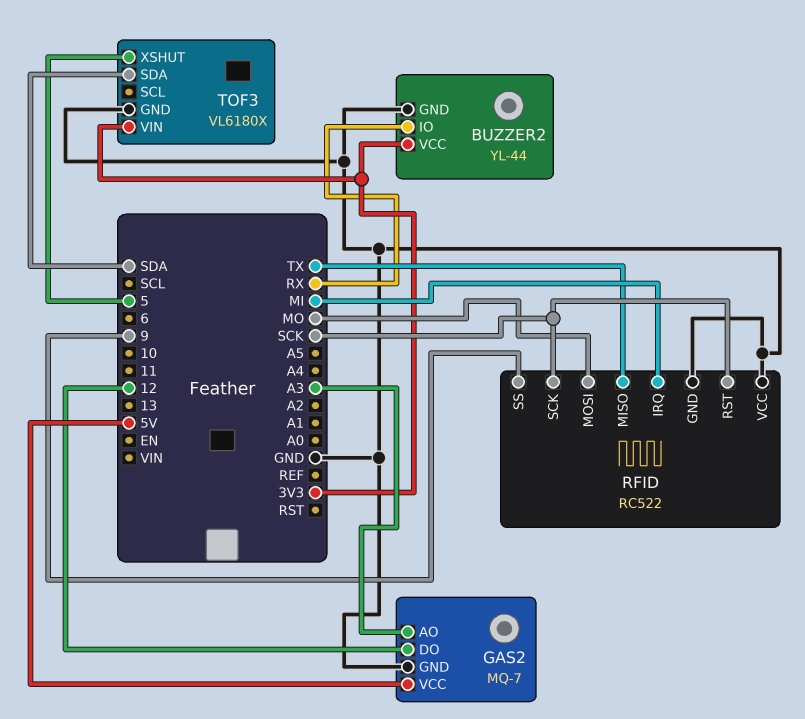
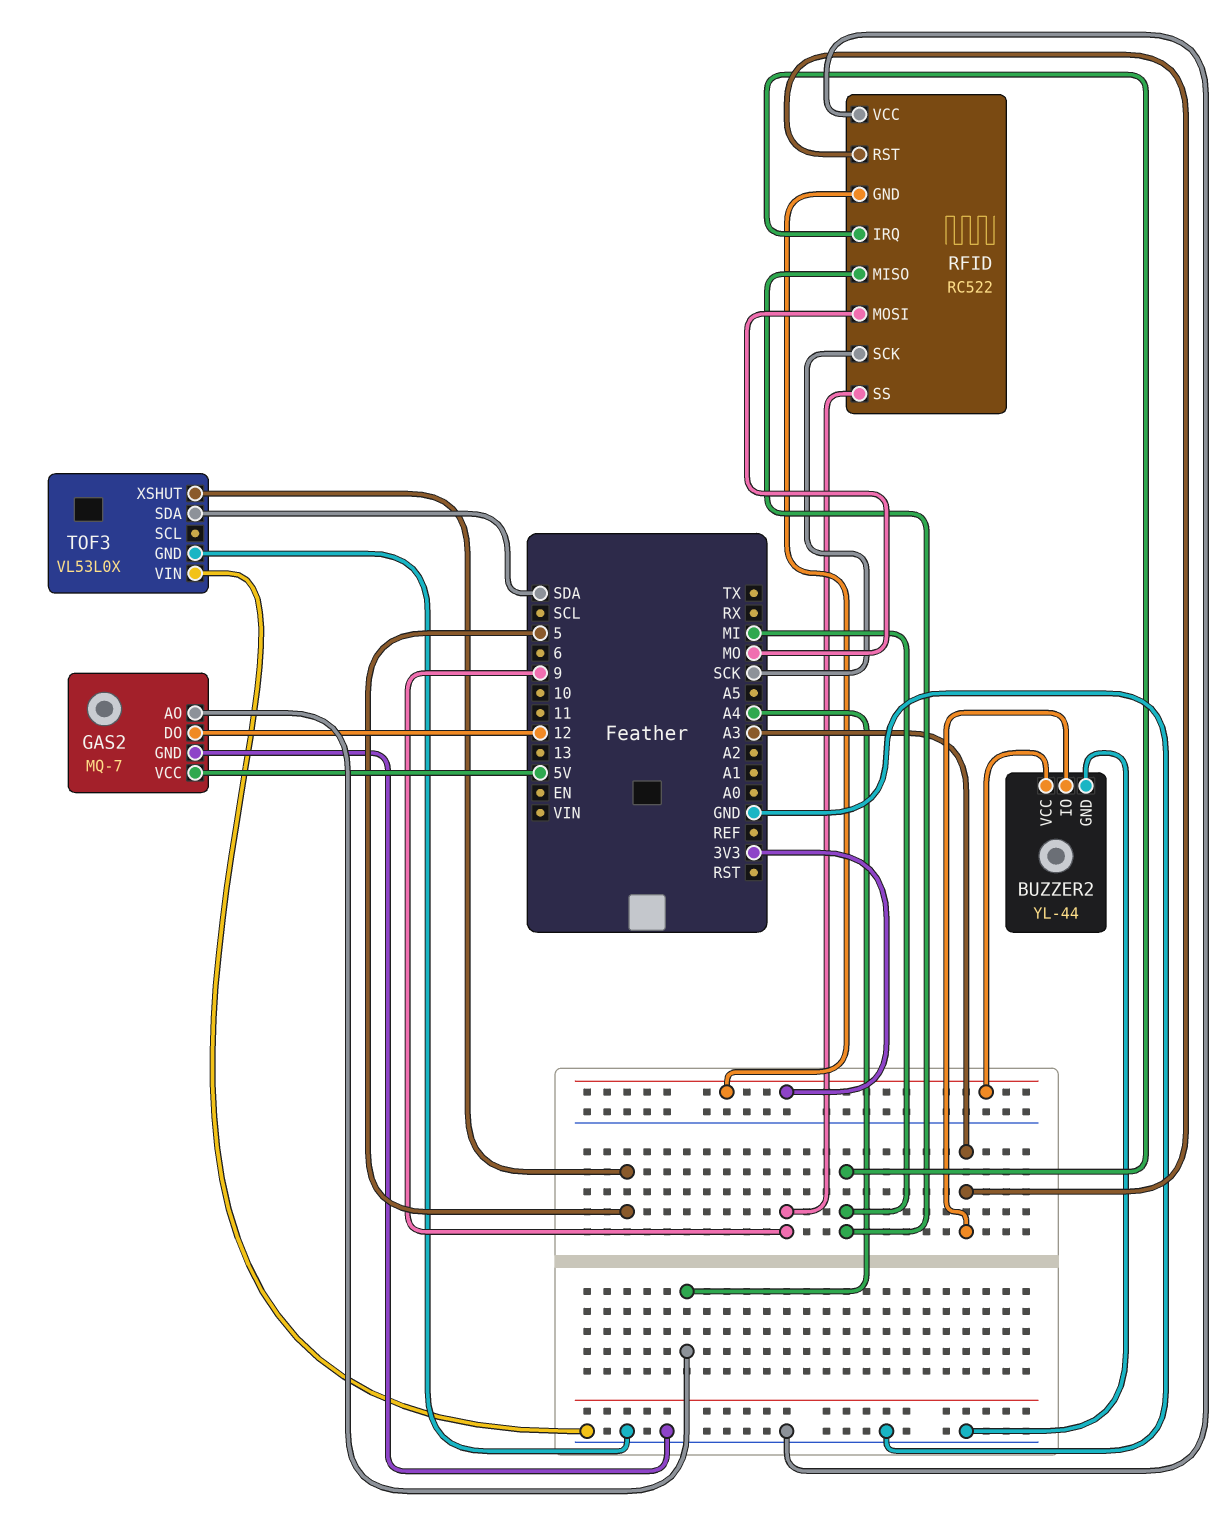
BUZZER2 pin IO: RX -> A3
GAS2 pin AO: A3 -> A4
RFID pin GND: GND -> 3V3
RFID pin MISO: TX -> MI
RFID pin RST: SCK -> A3
TOF3: VL6180X -> VL53L0X
TOF3 pin VIN: 3V3 -> GND

